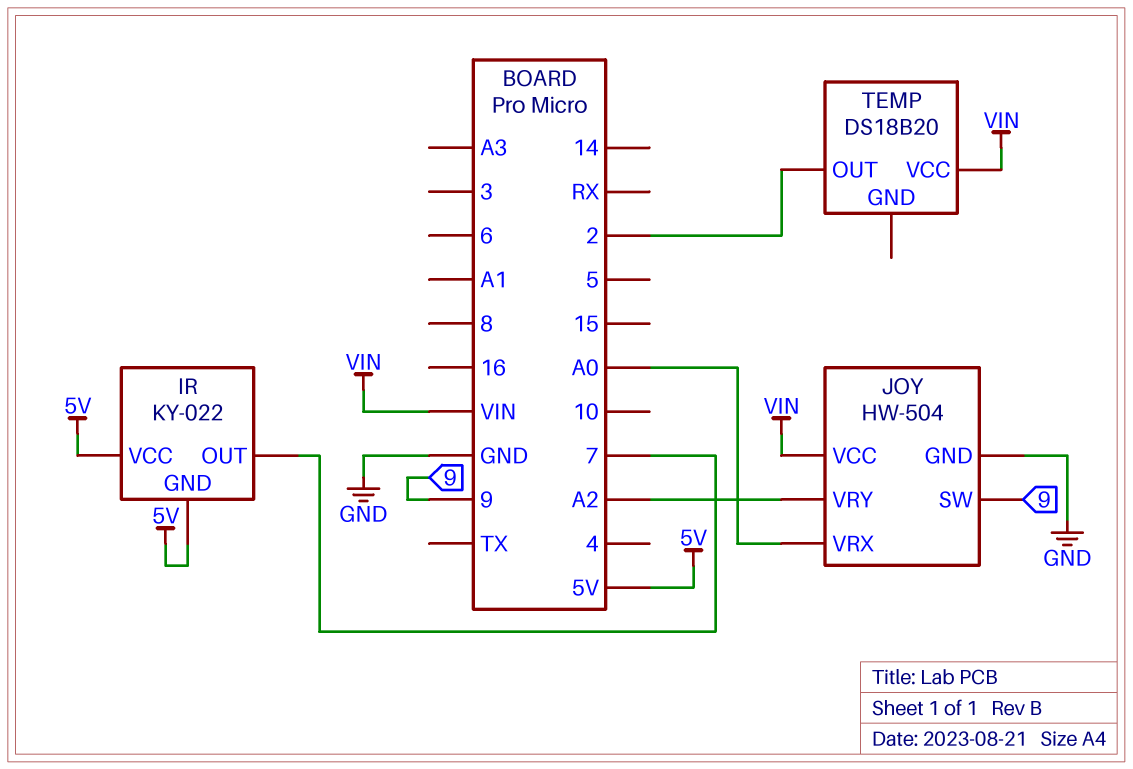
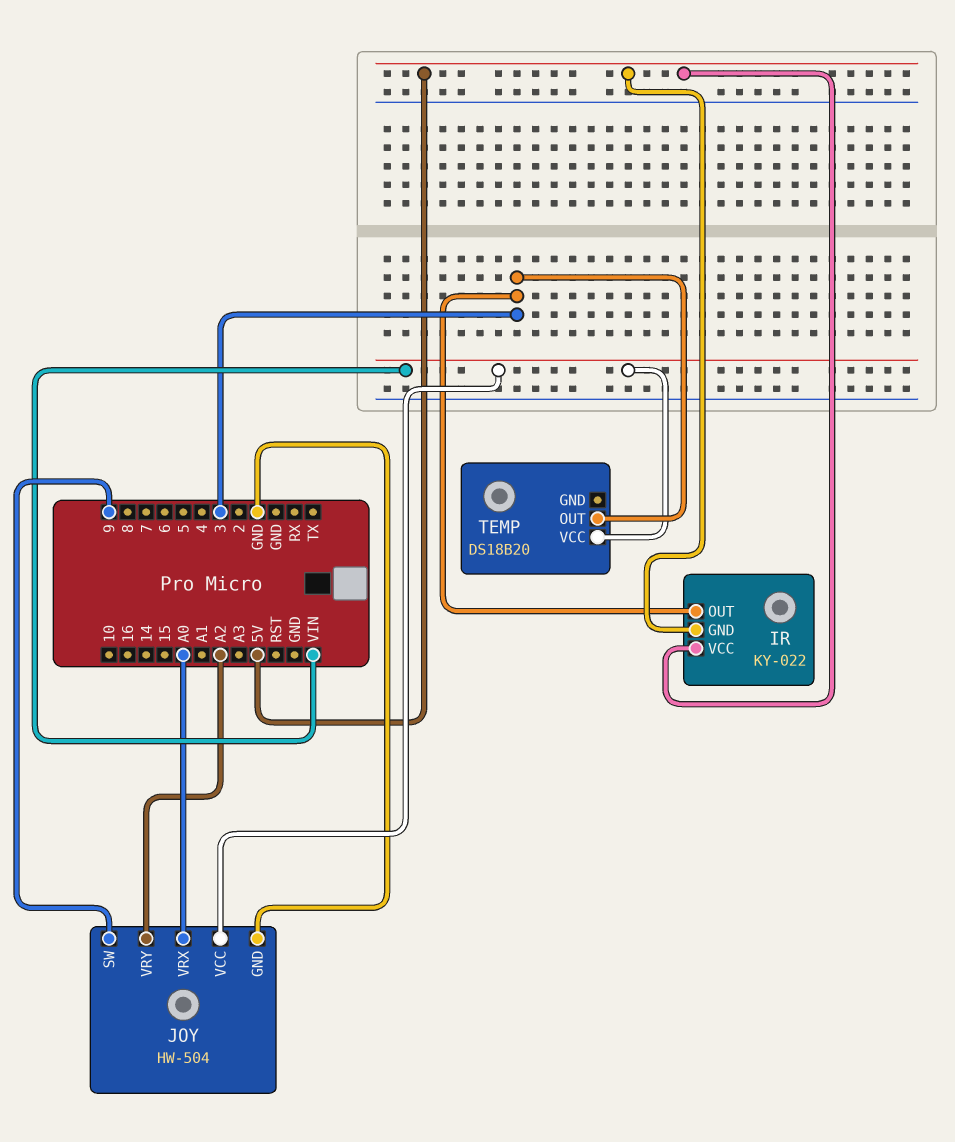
IR pin OUT: 7 -> 3
TEMP pin OUT: 2 -> 3

